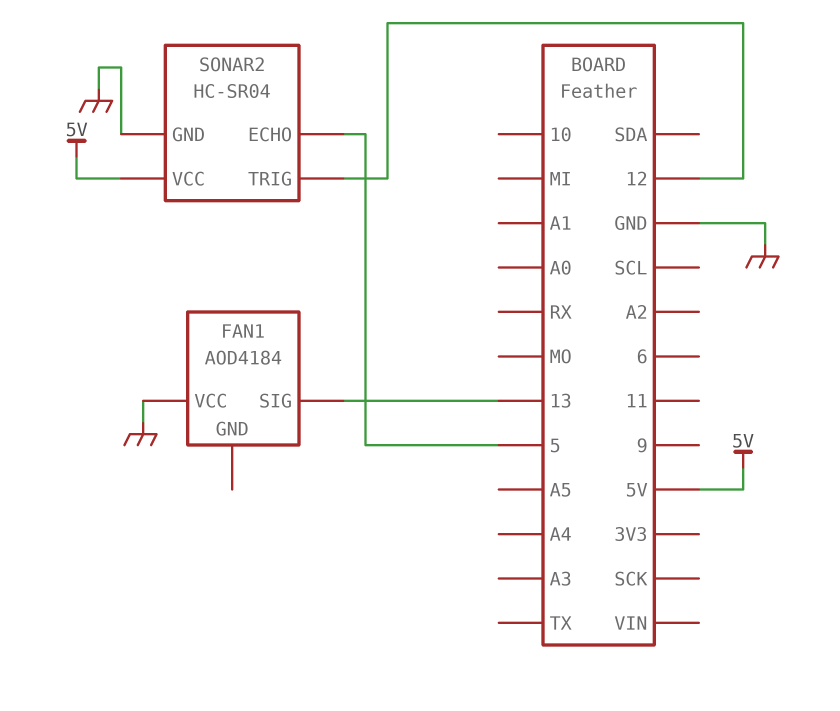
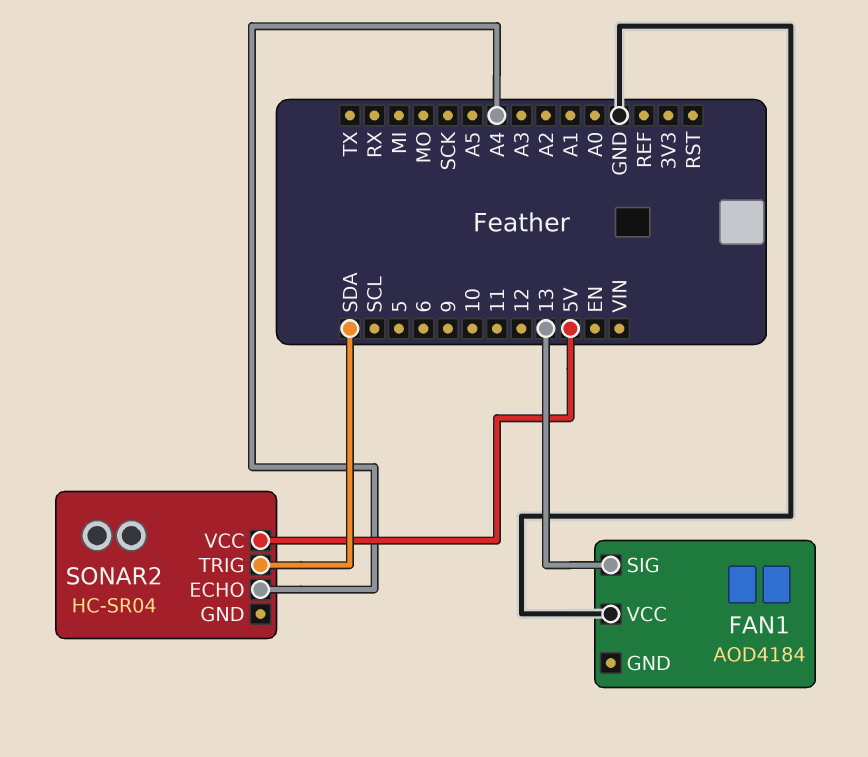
SONAR2 pin ECHO: 5 -> A4
SONAR2 pin GND: GND -> none
SONAR2 pin TRIG: 12 -> SDA

